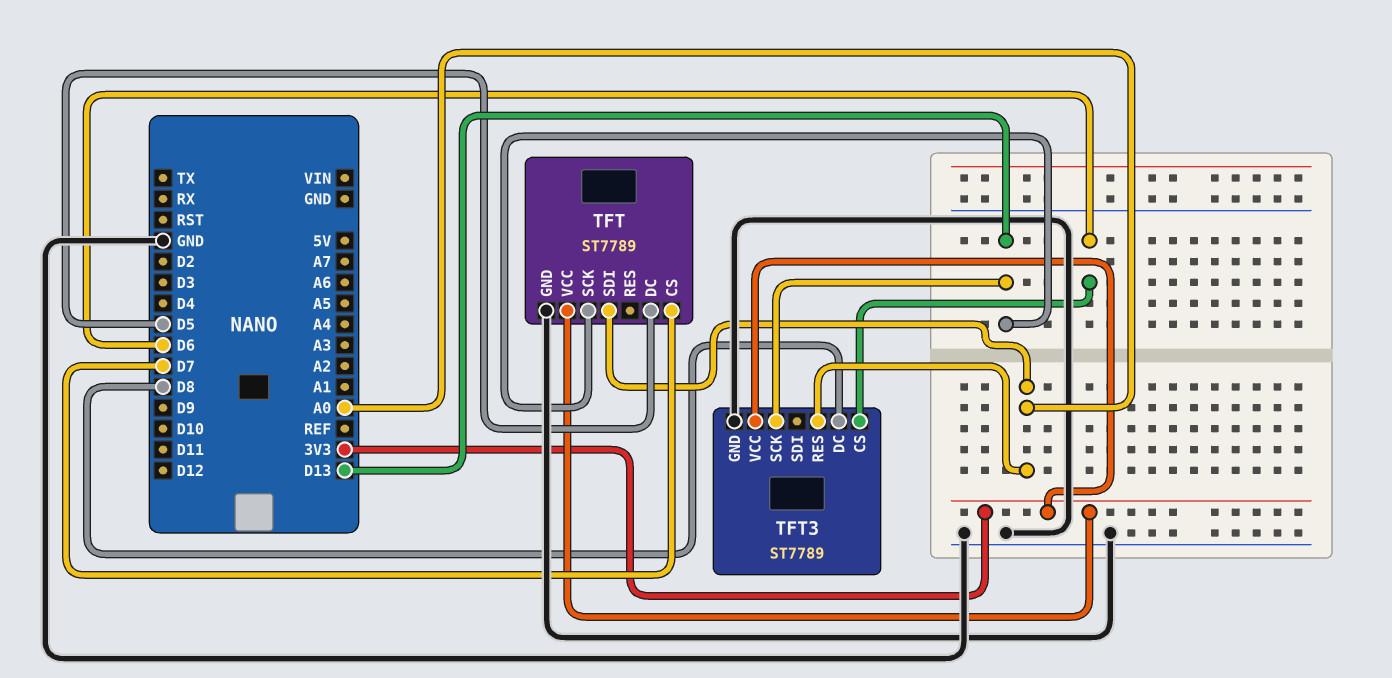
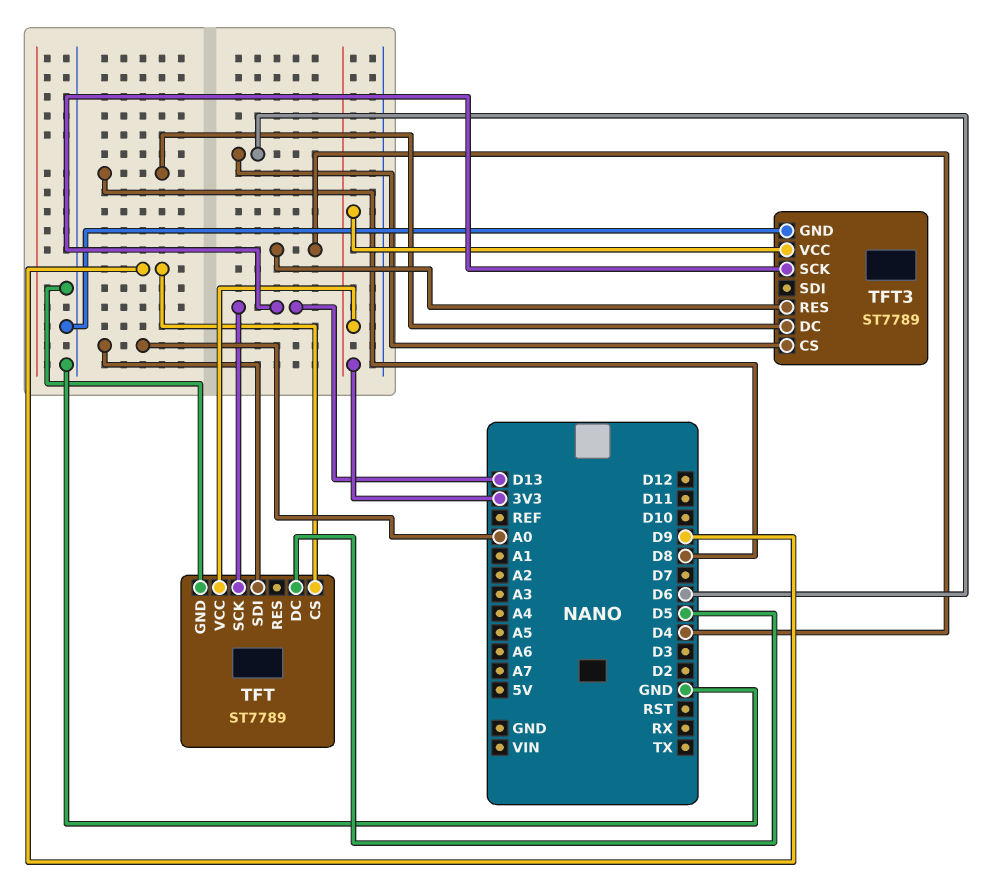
TFT pin CS: D7 -> D9
TFT3 pin RES: A0 -> D4

